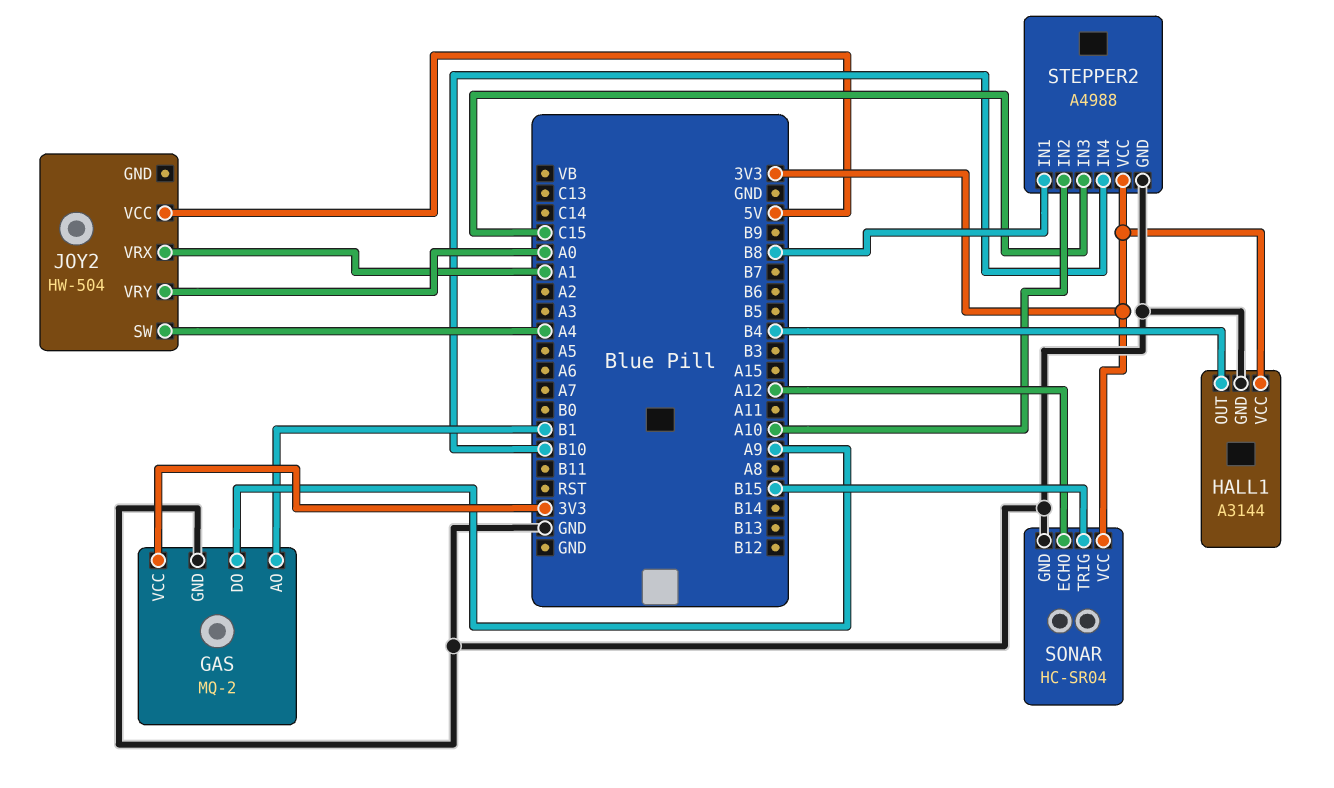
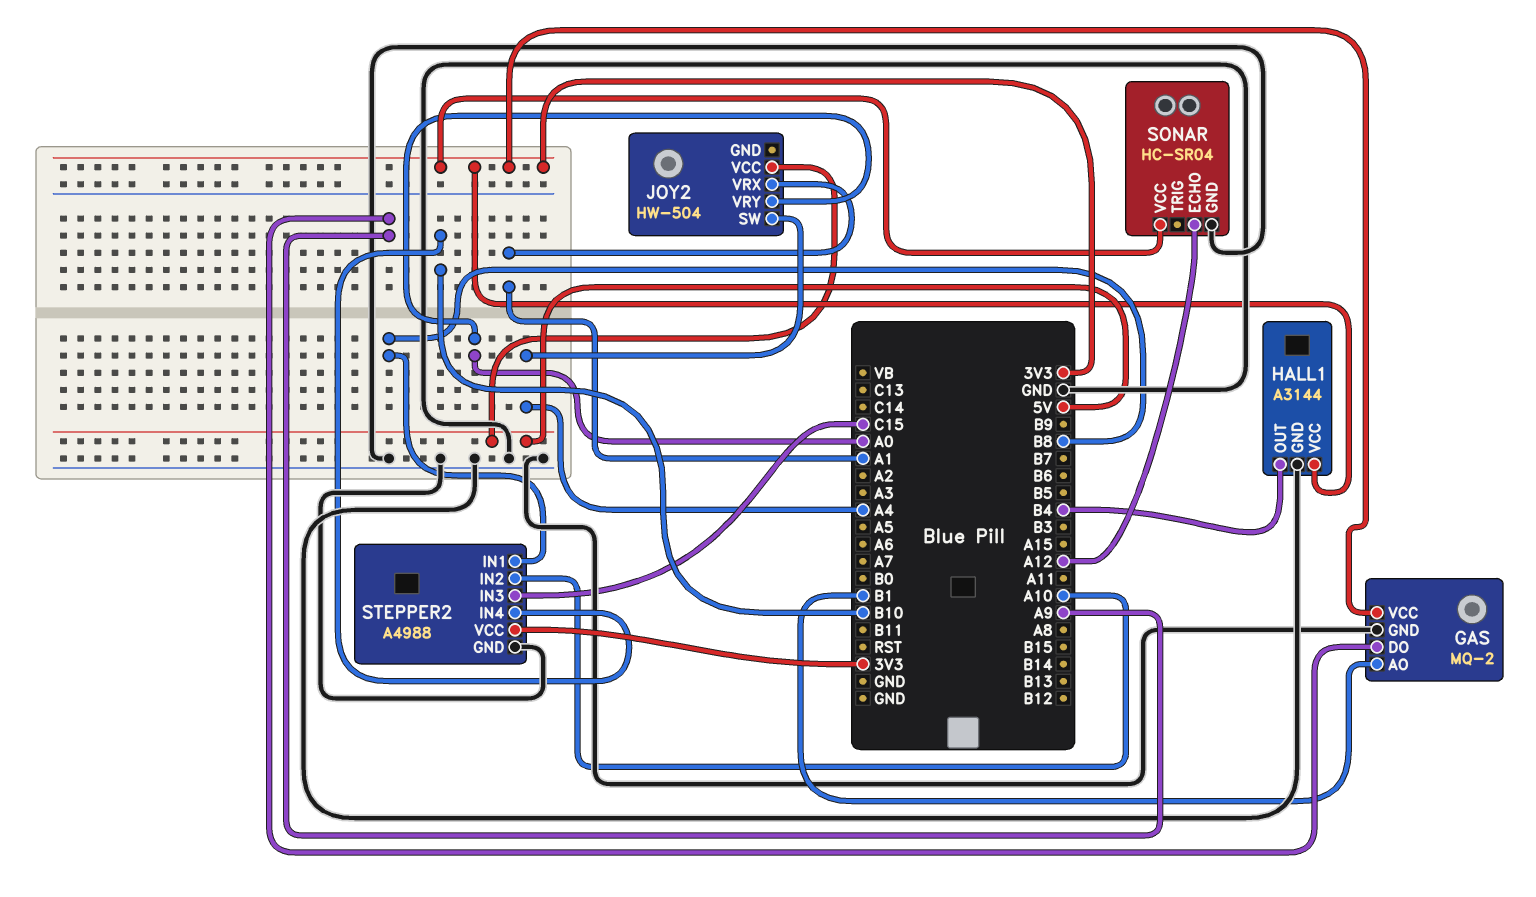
SONAR pin TRIG: B15 -> none

